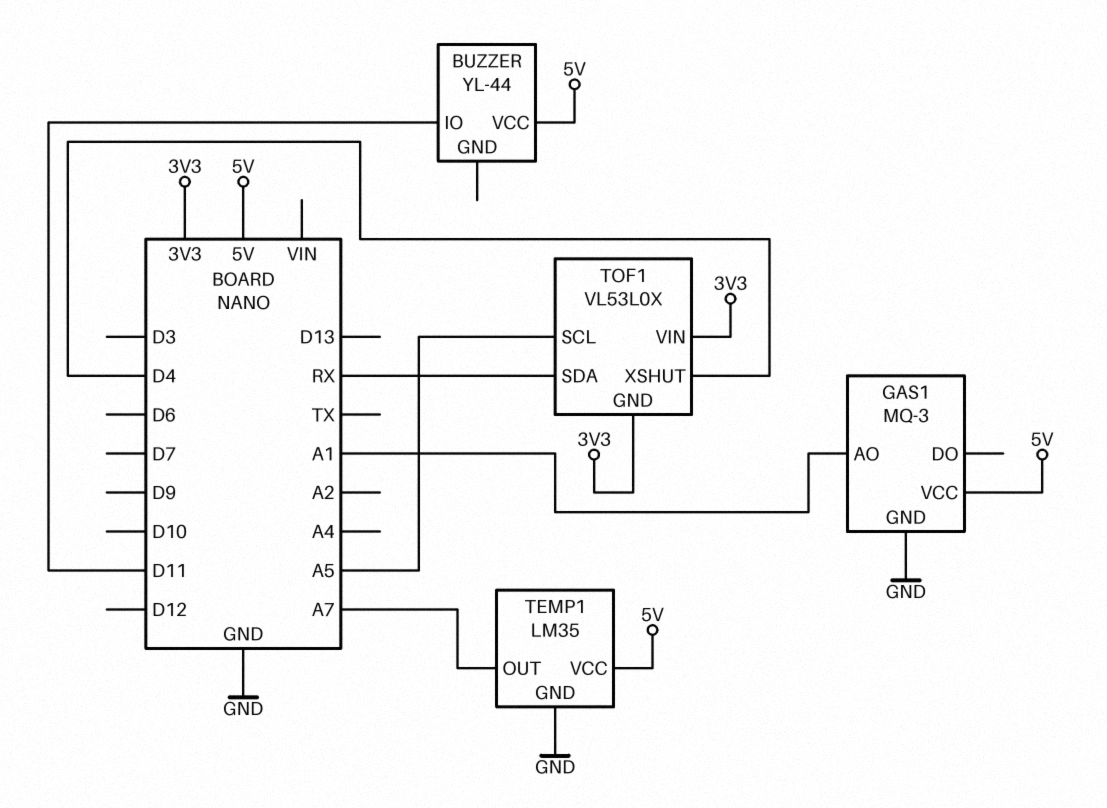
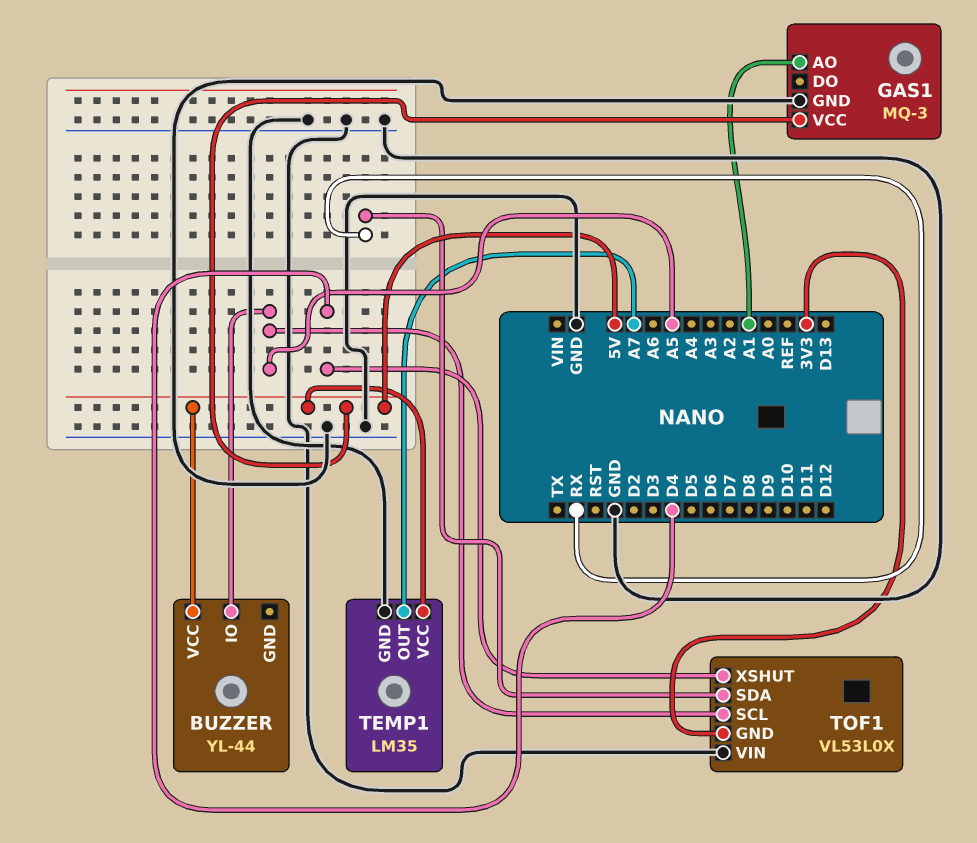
BUZZER pin IO: D11 -> A5
TOF1 pin VIN: 3V3 -> GND

